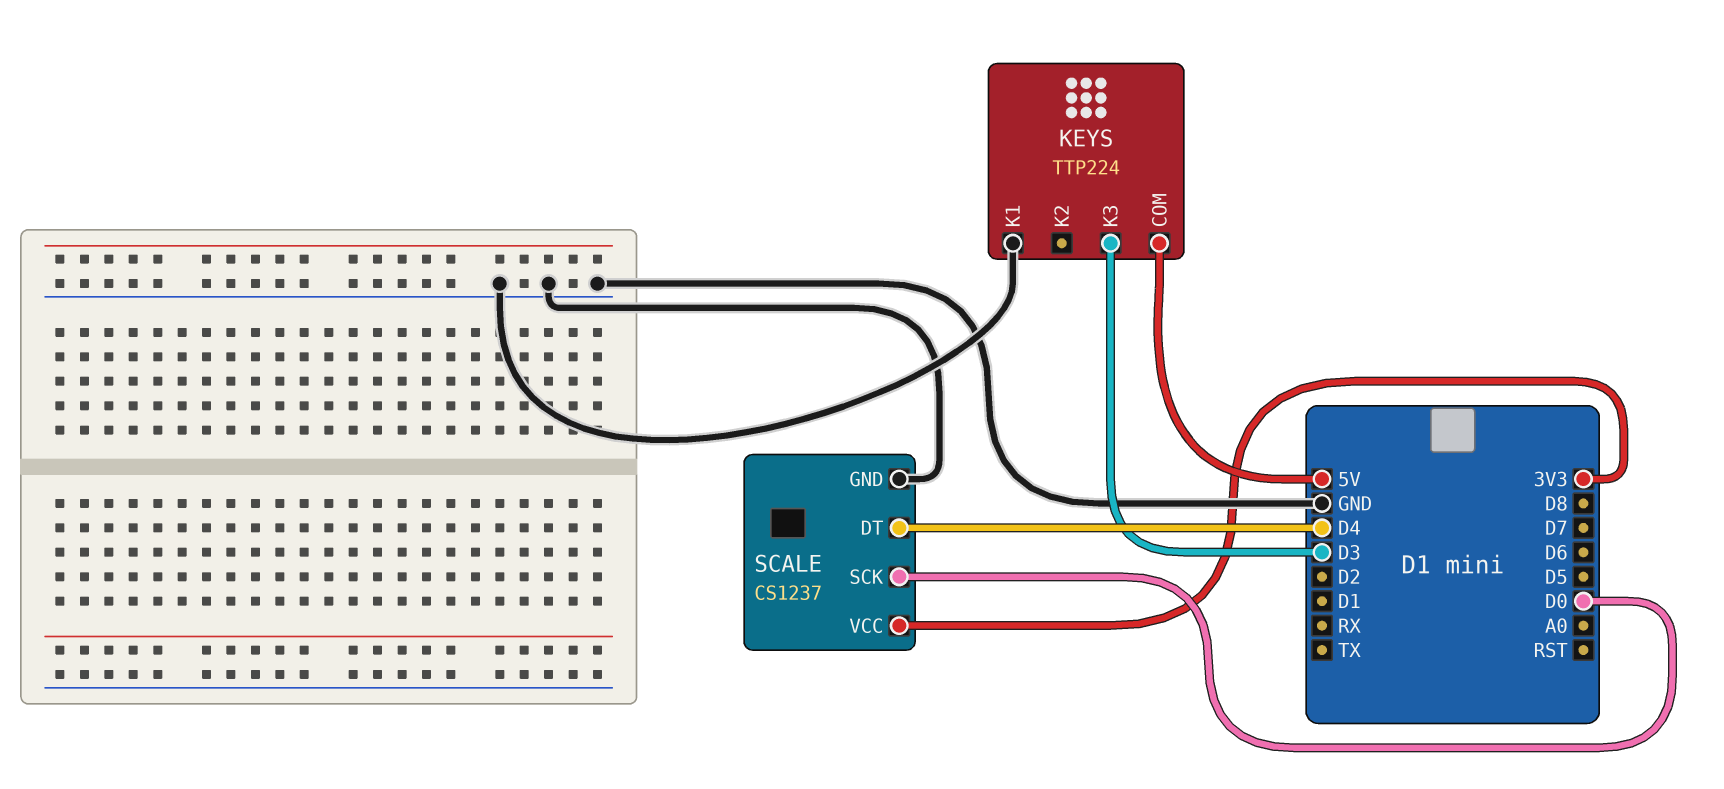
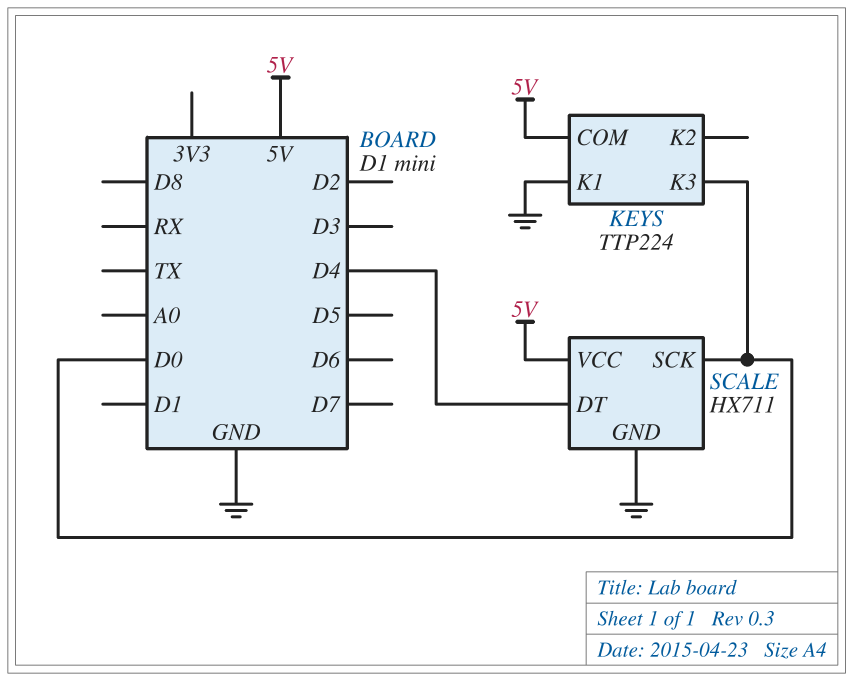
KEYS pin K3: D3 -> D0
SCALE: CS1237 -> HX711
SCALE pin VCC: 3V3 -> 5V

